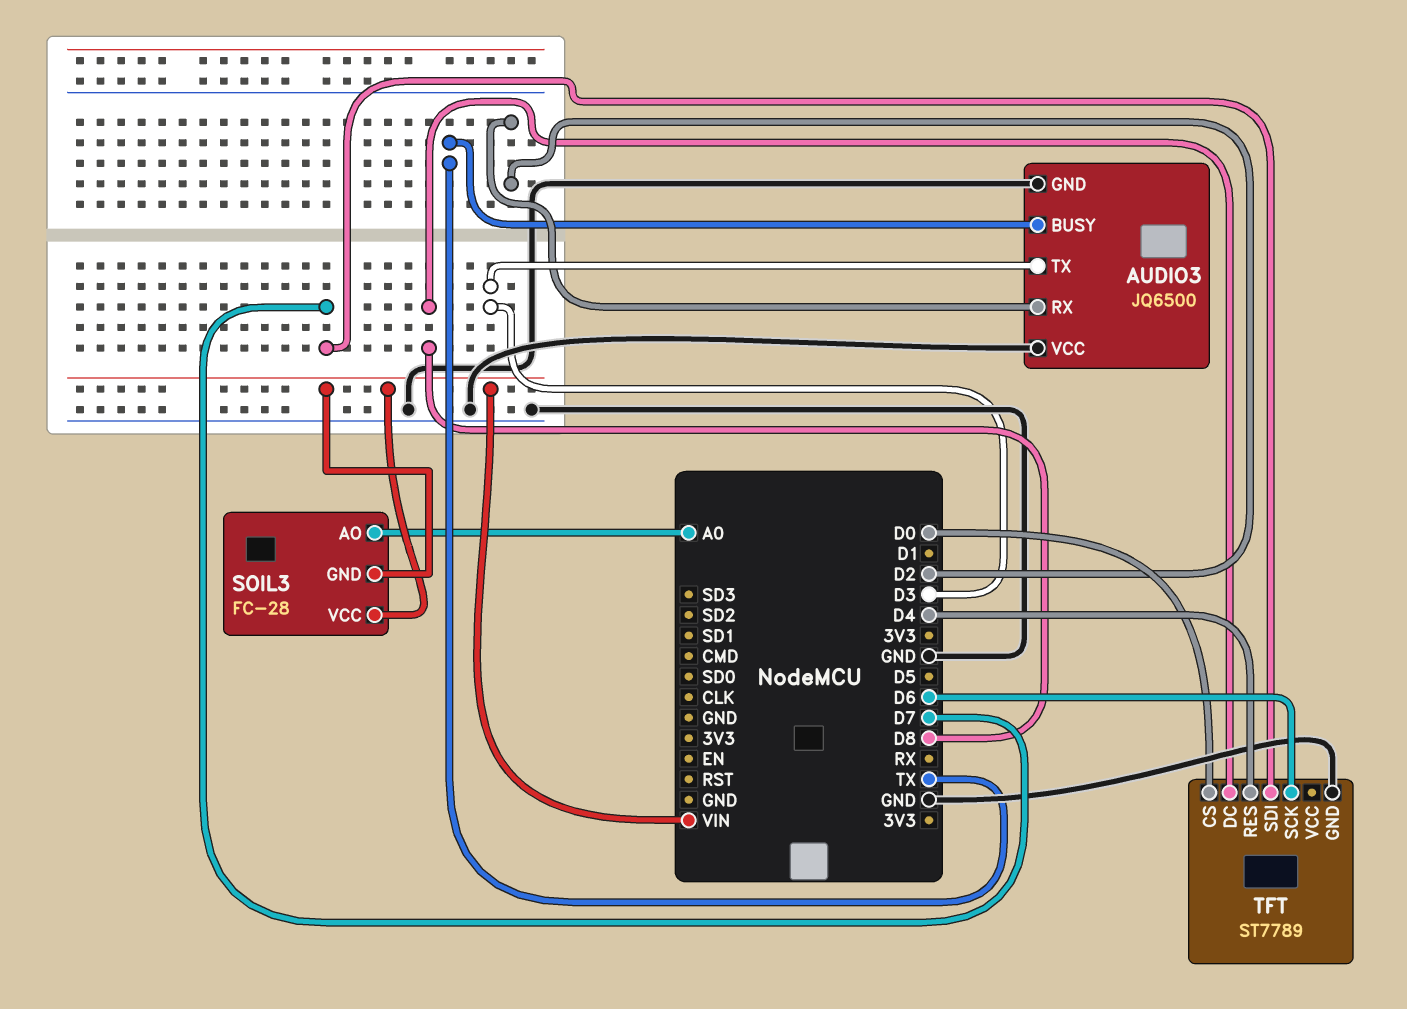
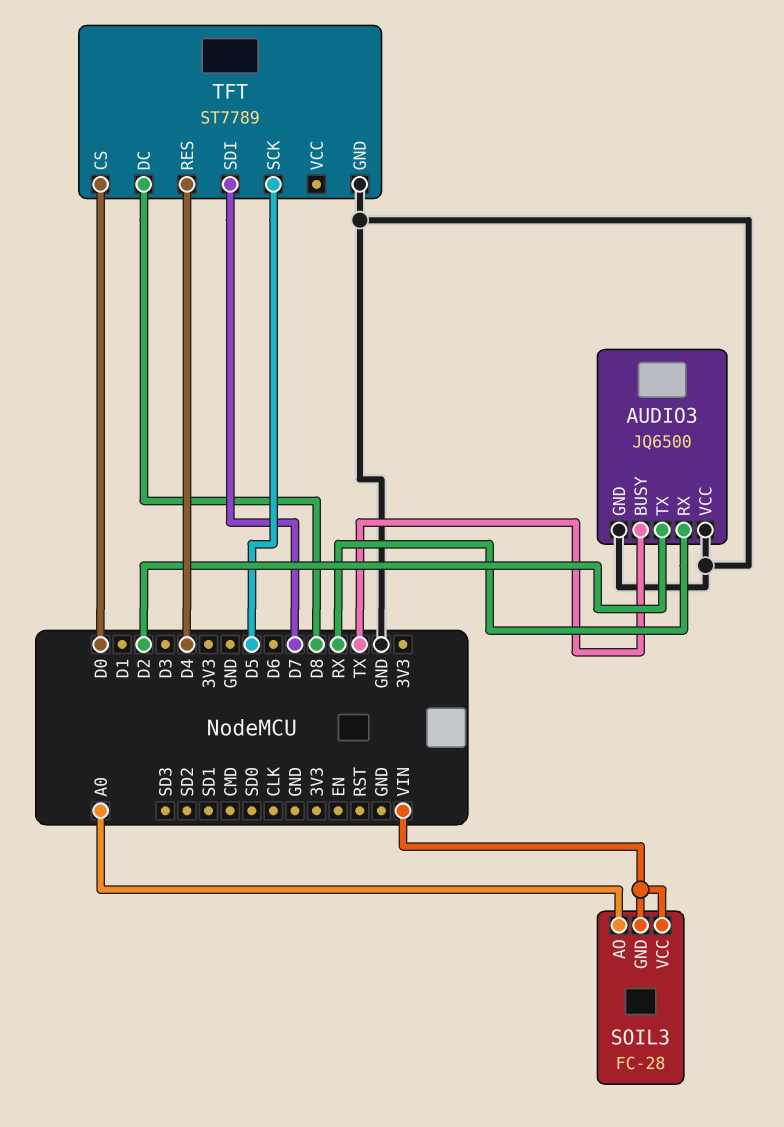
AUDIO3 pin RX: D2 -> RX
AUDIO3 pin TX: D3 -> D2
TFT pin SCK: D6 -> D5

